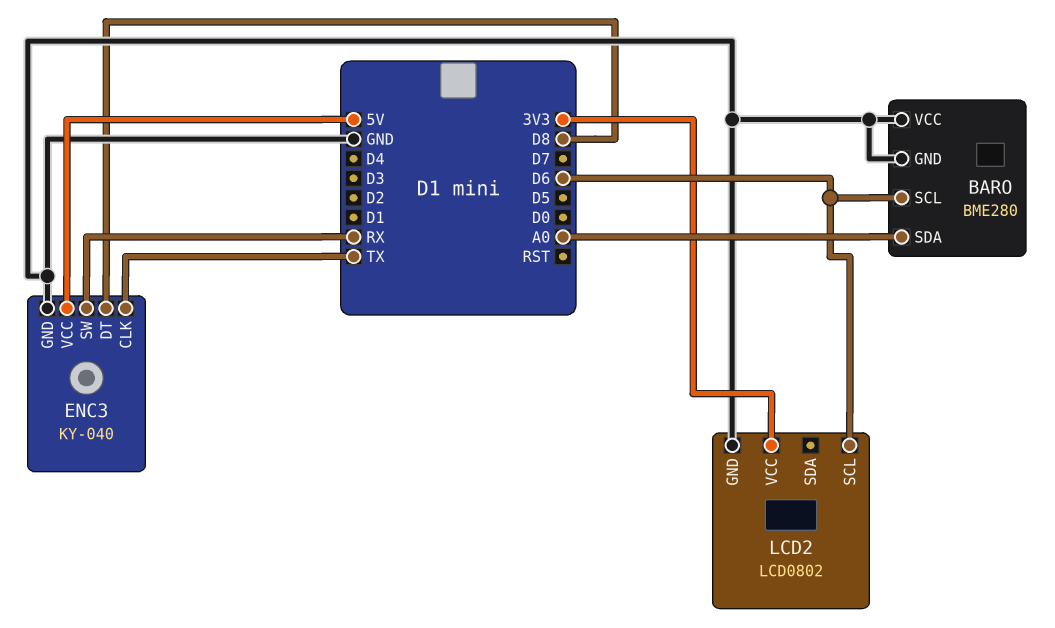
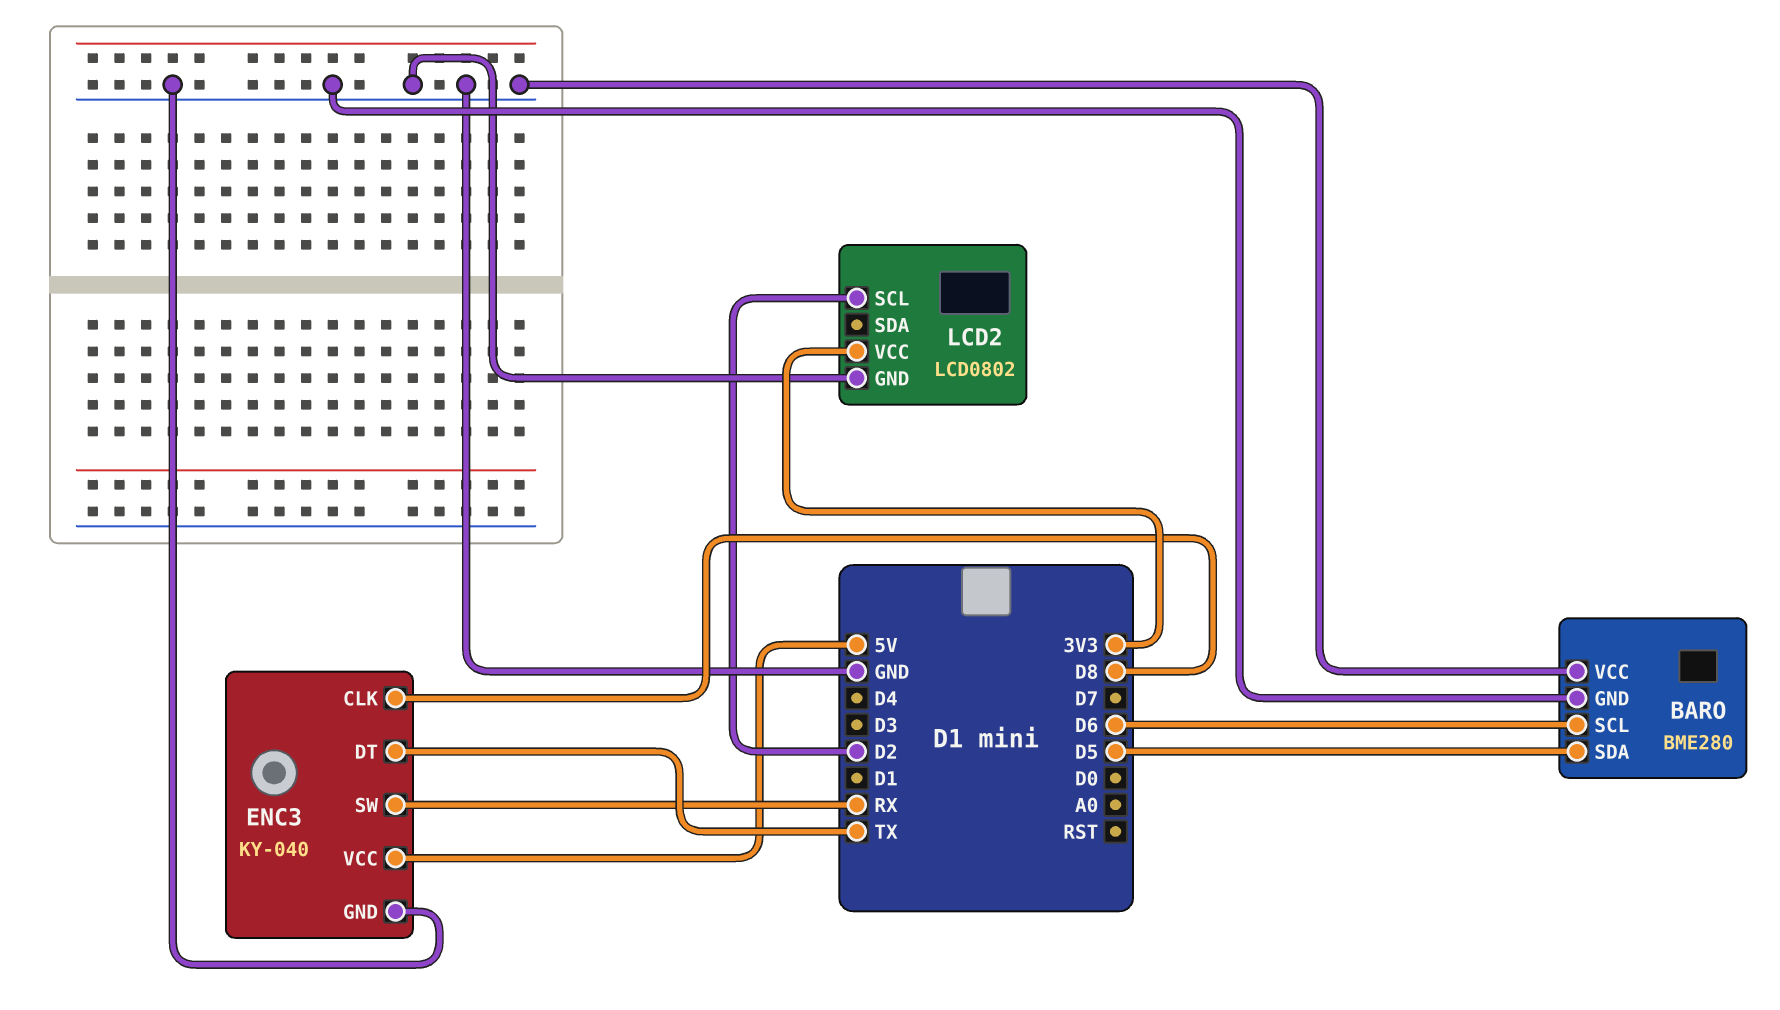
BARO pin SDA: A0 -> D5
ENC3 pin CLK: TX -> D8
ENC3 pin DT: D8 -> TX
LCD2 pin SCL: D6 -> D2

